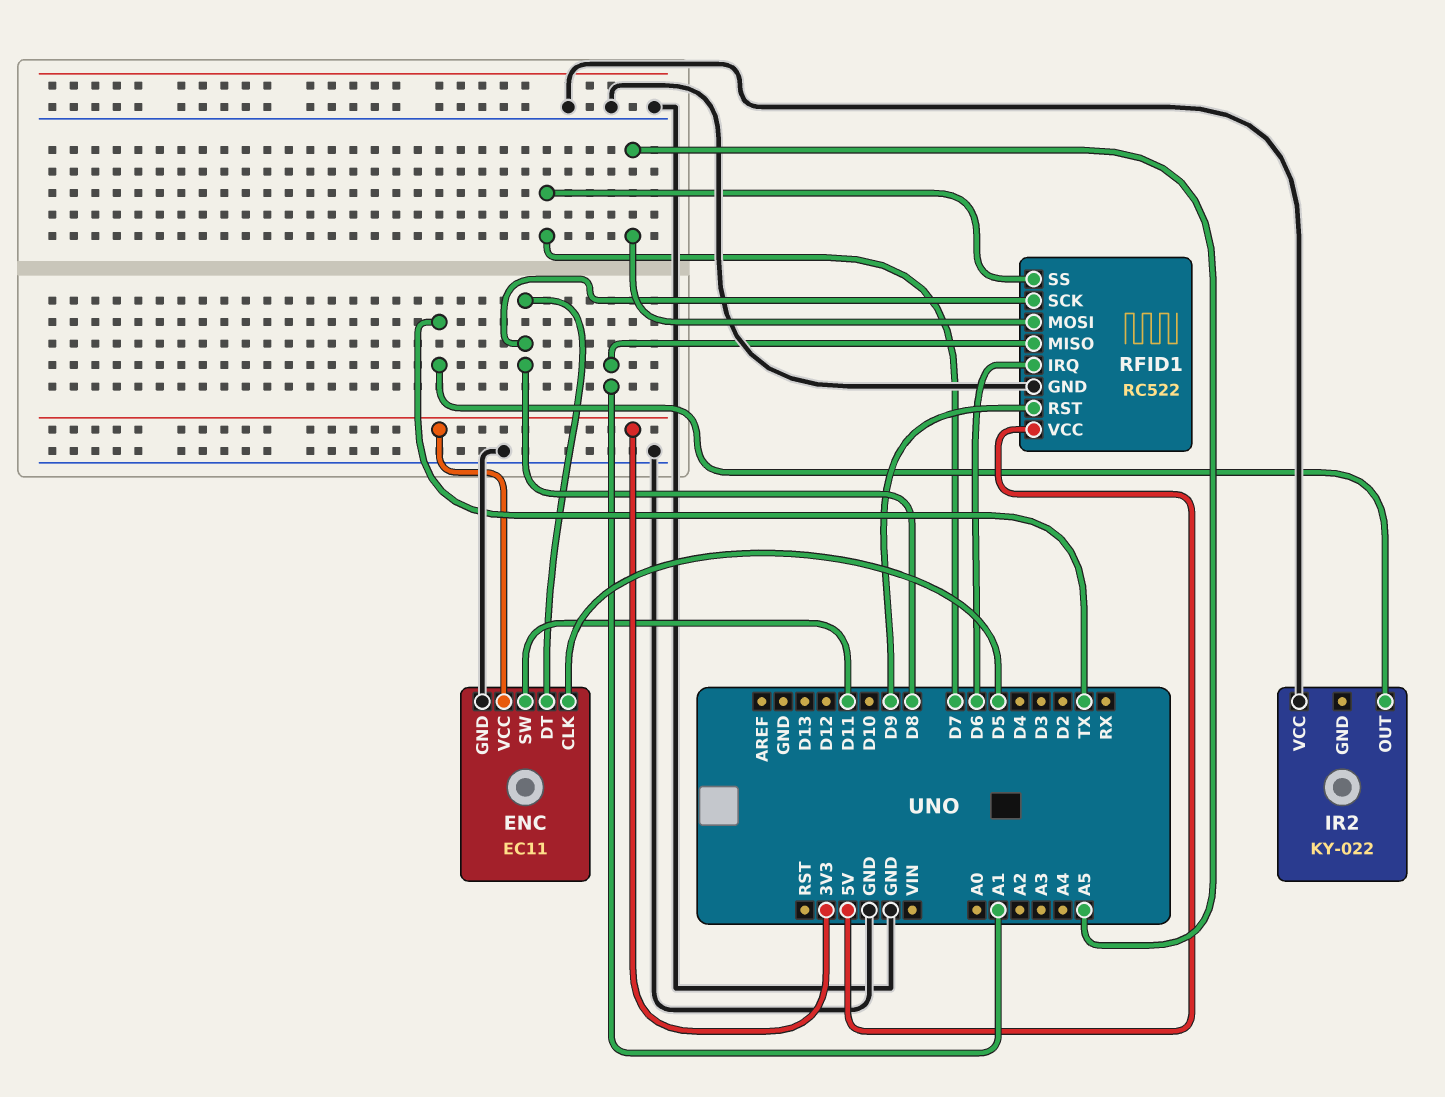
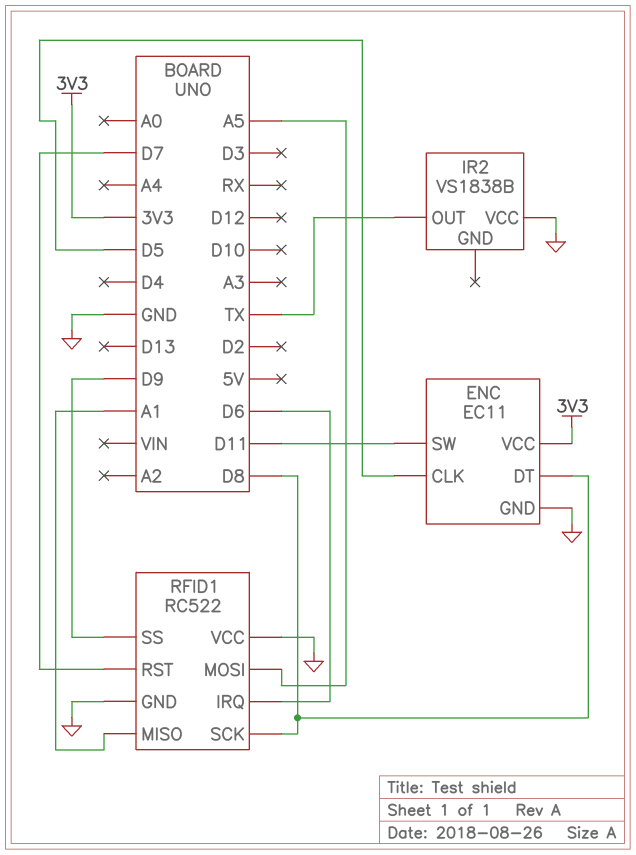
IR2: KY-022 -> VS1838B
RFID1 pin RST: D9 -> D7
RFID1 pin SS: D7 -> D9
RFID1 pin VCC: 5V -> GND

